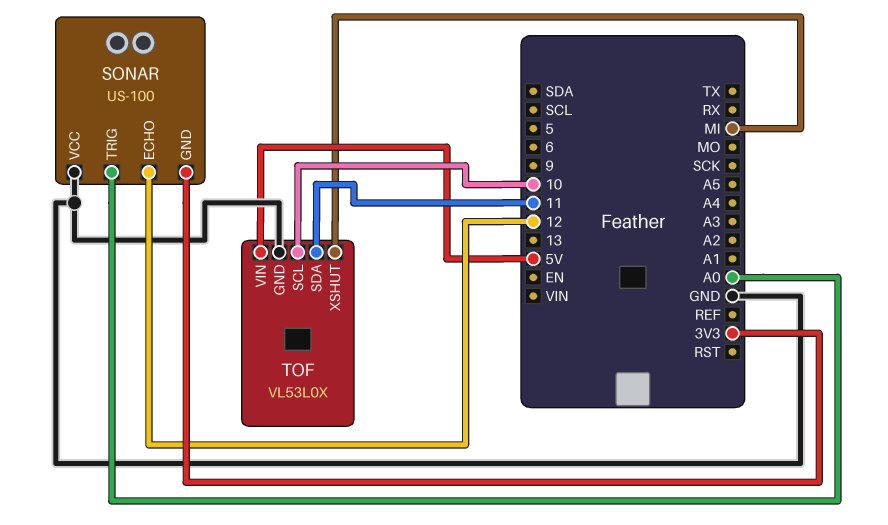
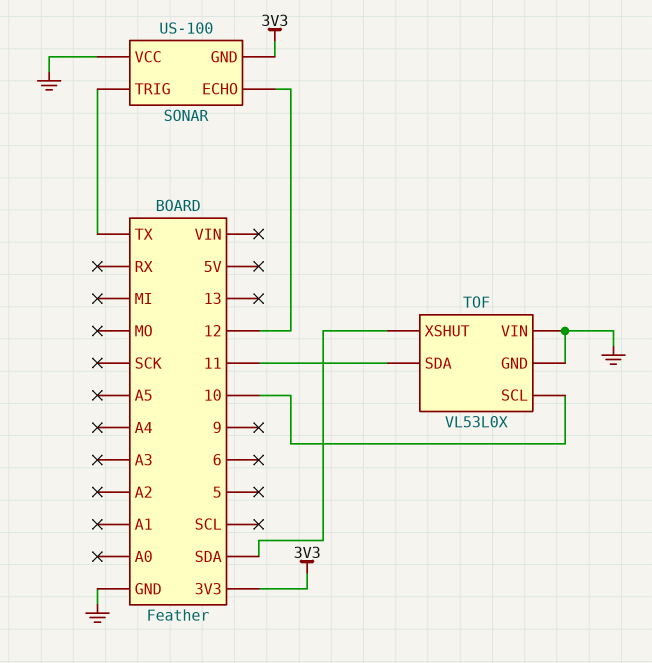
SONAR pin TRIG: A0 -> TX
TOF pin VIN: 5V -> GND
TOF pin XSHUT: MI -> SDA

